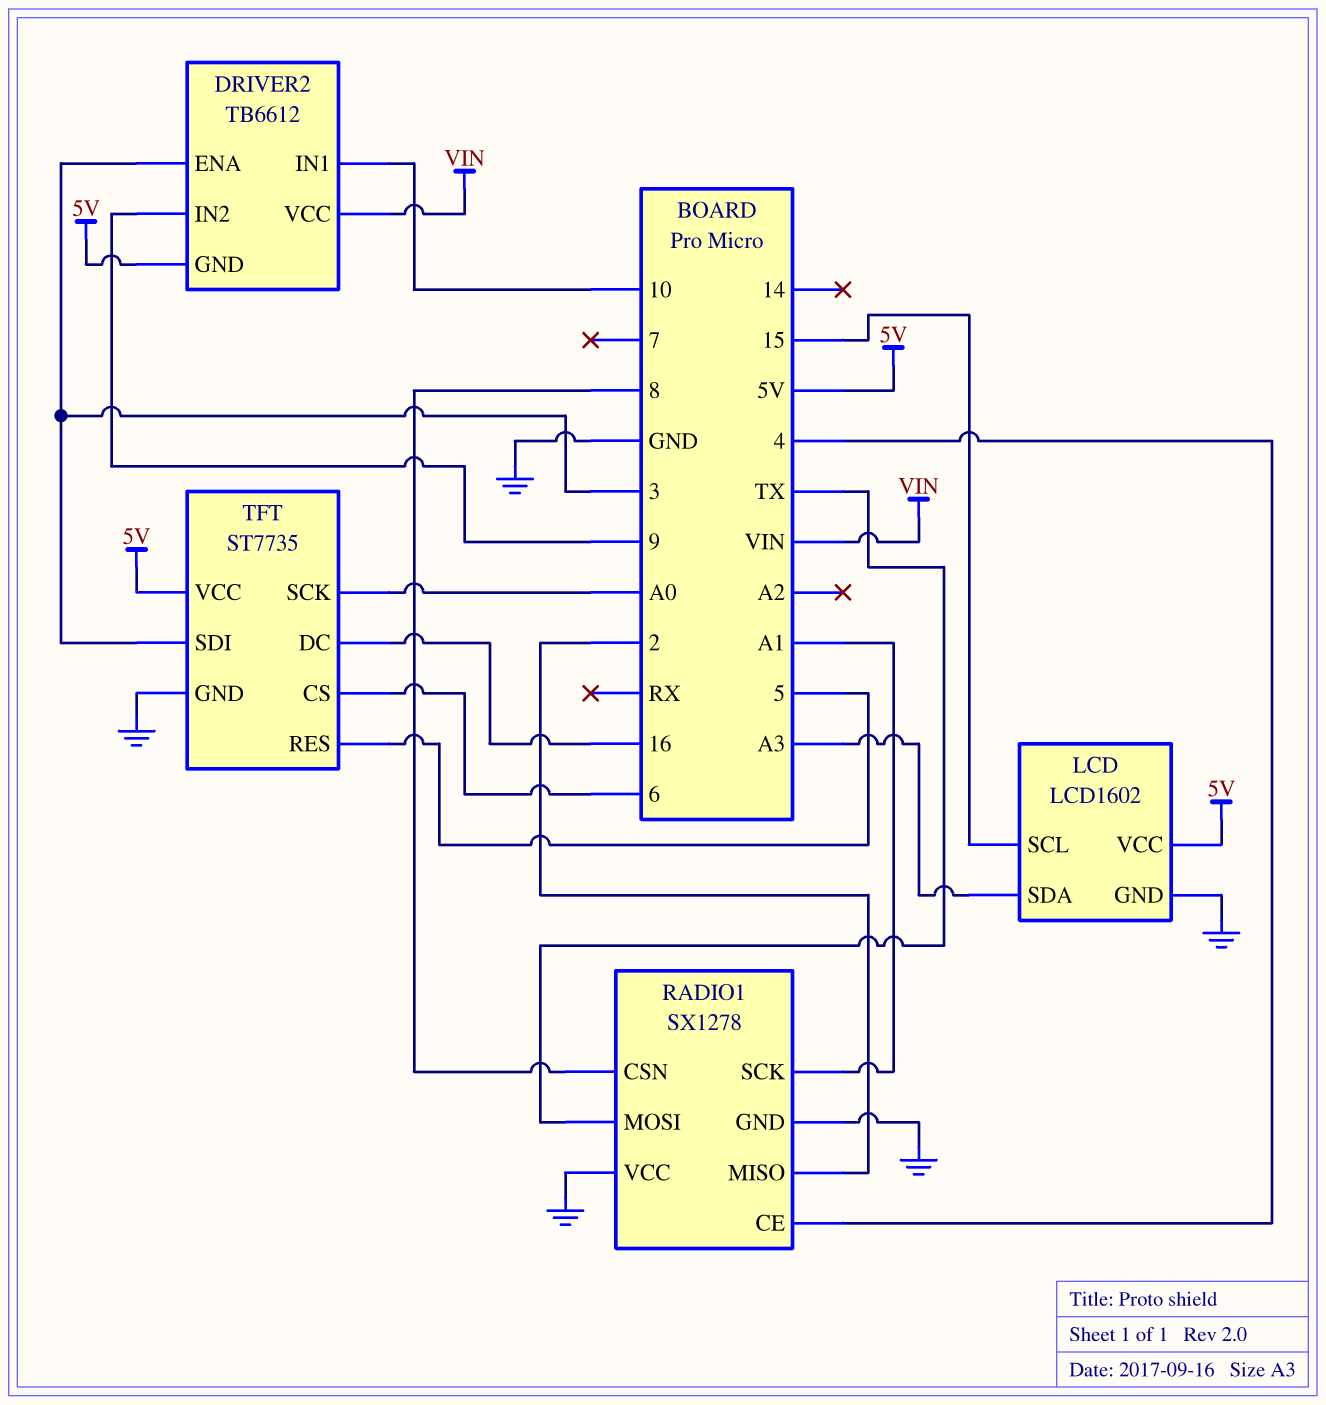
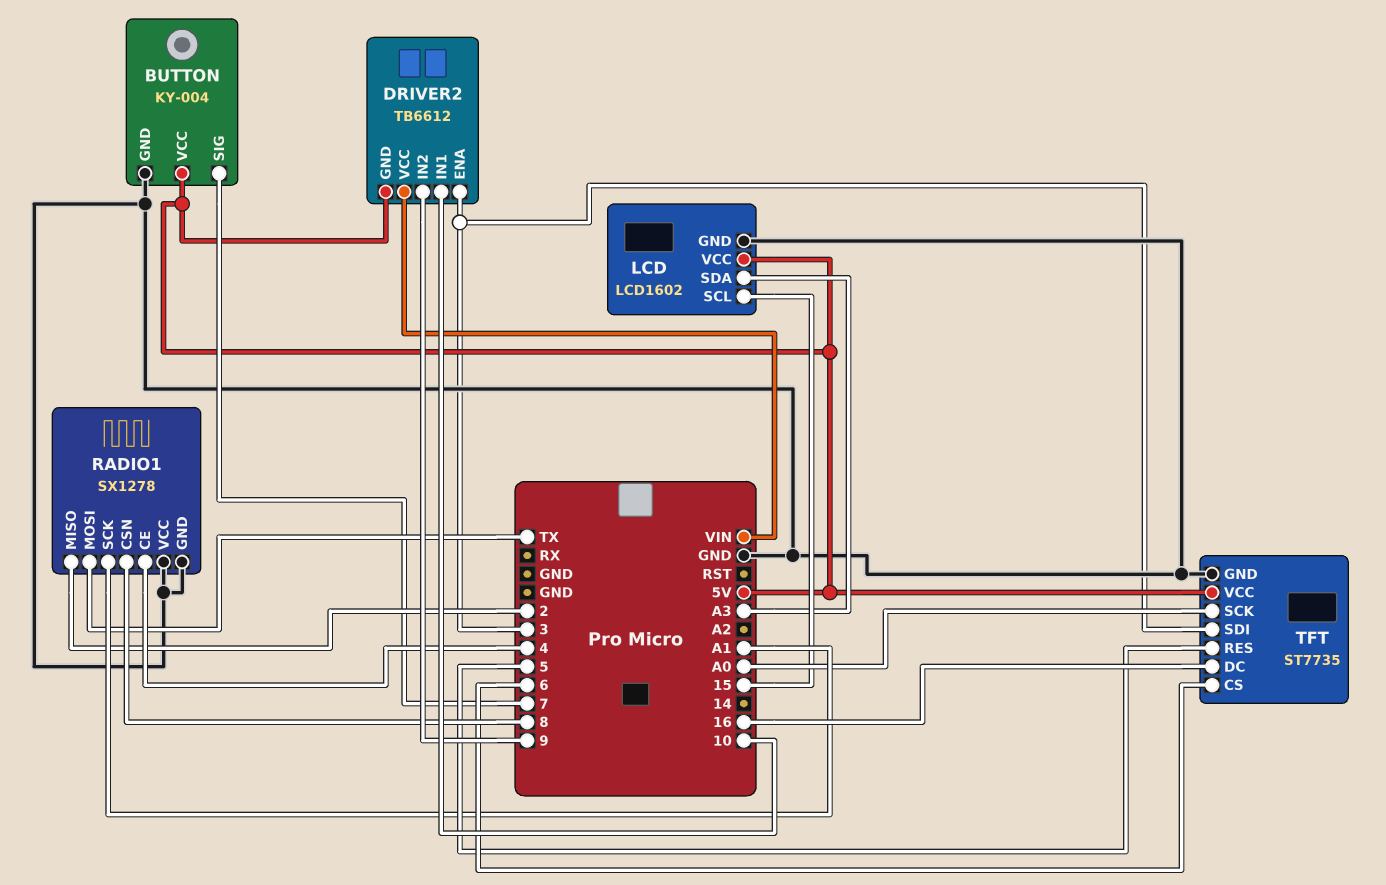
BUTTON: none -> KY-004
BUTTON pin GND: none -> GND
BUTTON pin SIG: none -> 7
BUTTON pin VCC: none -> 5V

